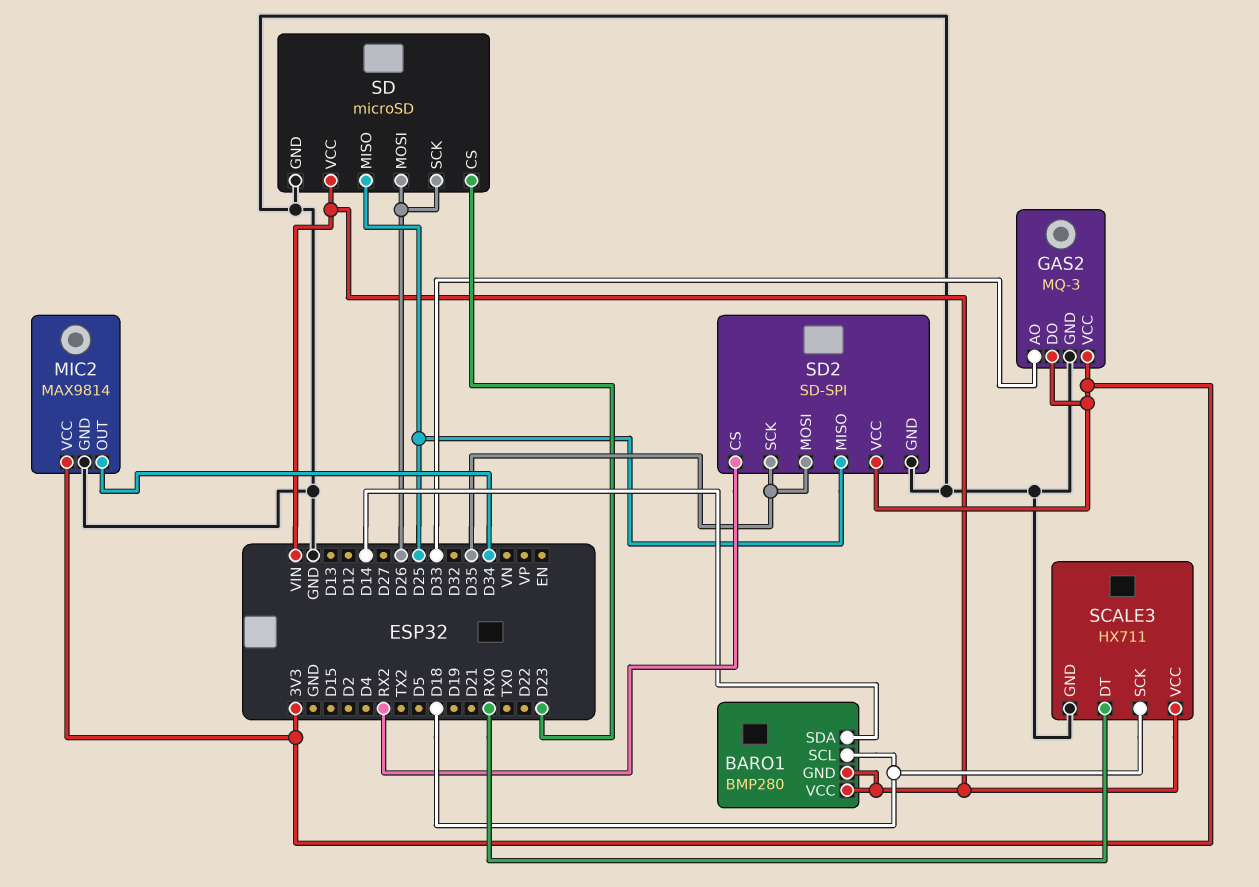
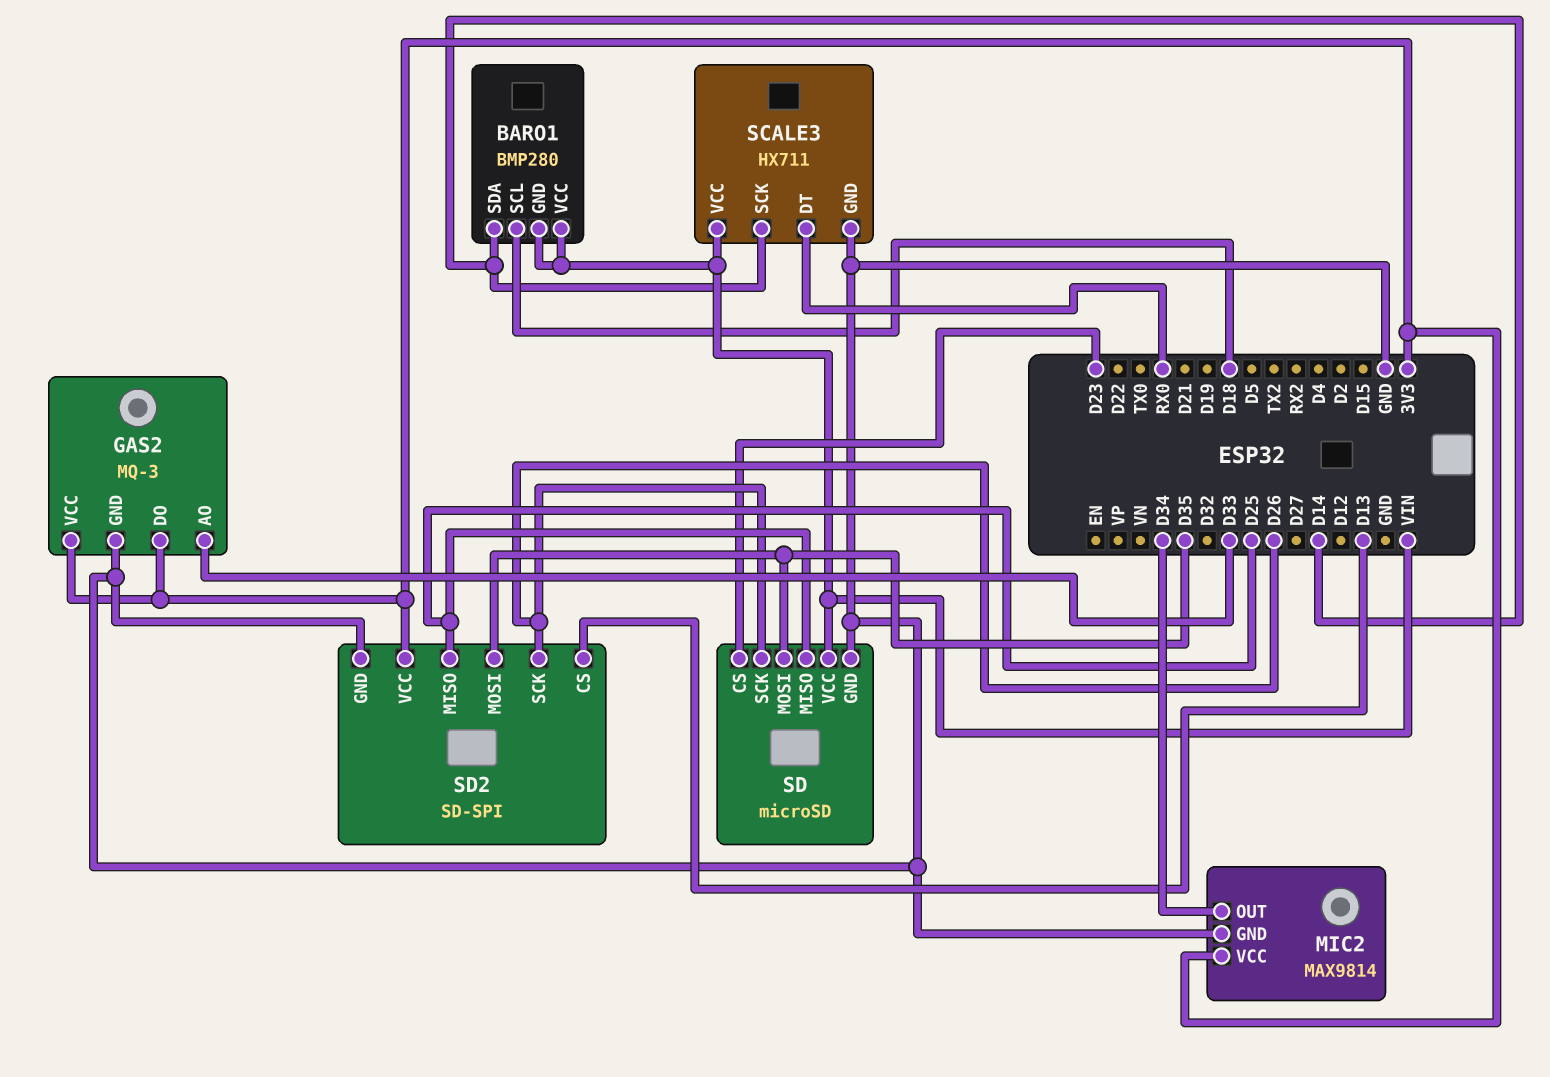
SCALE3 pin SCK: D18 -> D14
SD pin MOSI: D26 -> D35
SD2 pin CS: RX2 -> D13
SD2 pin SCK: D35 -> D26

